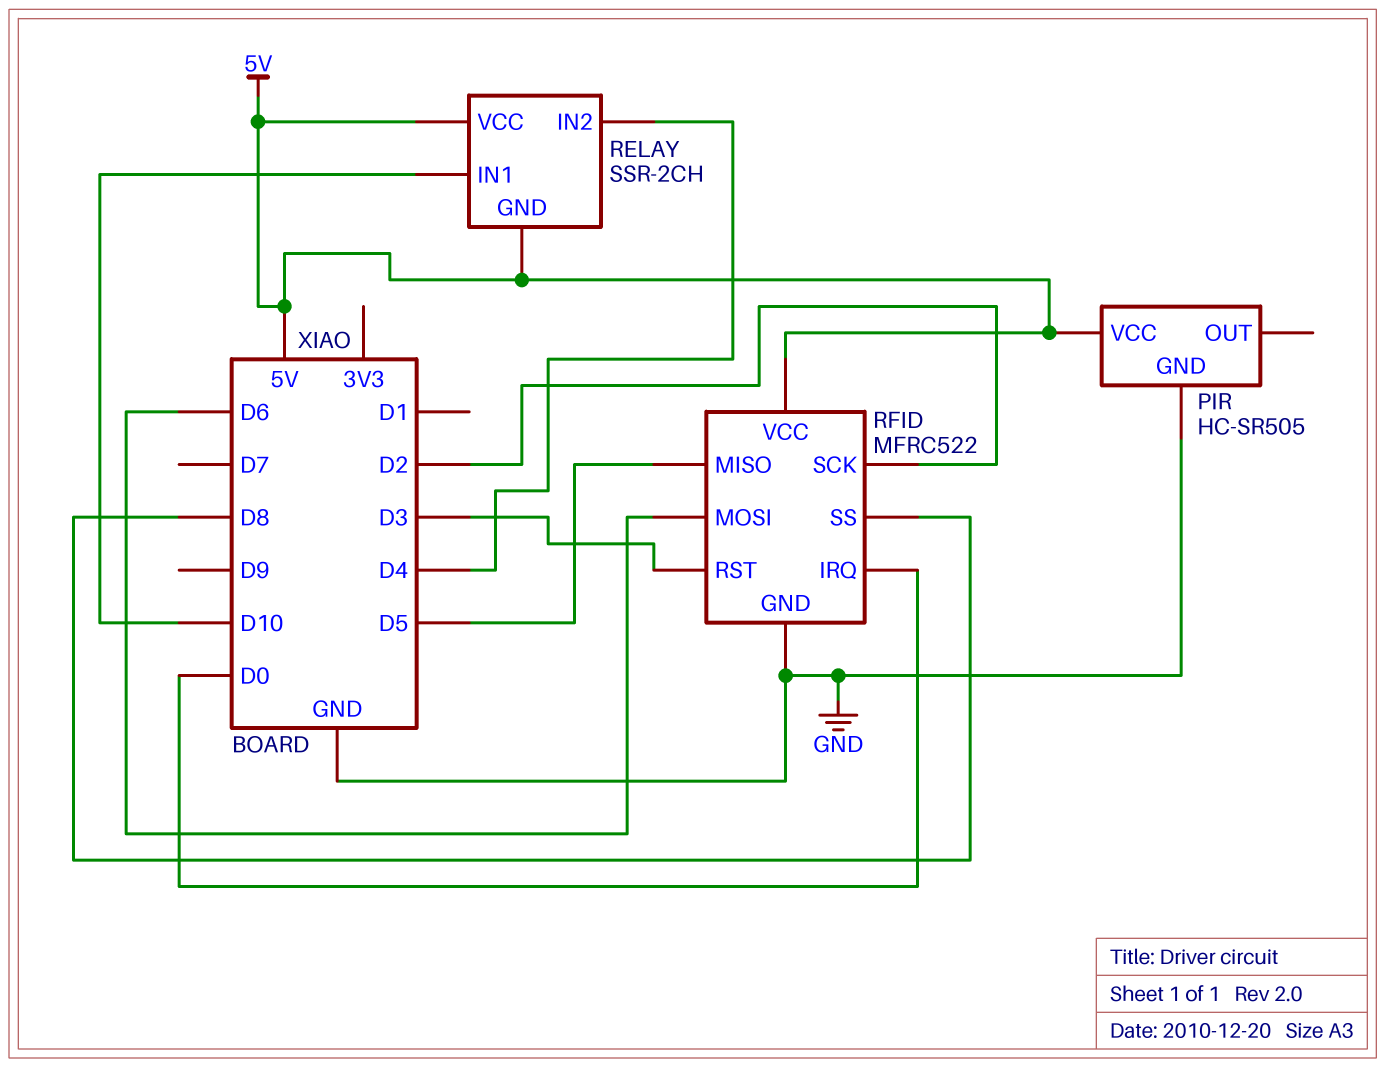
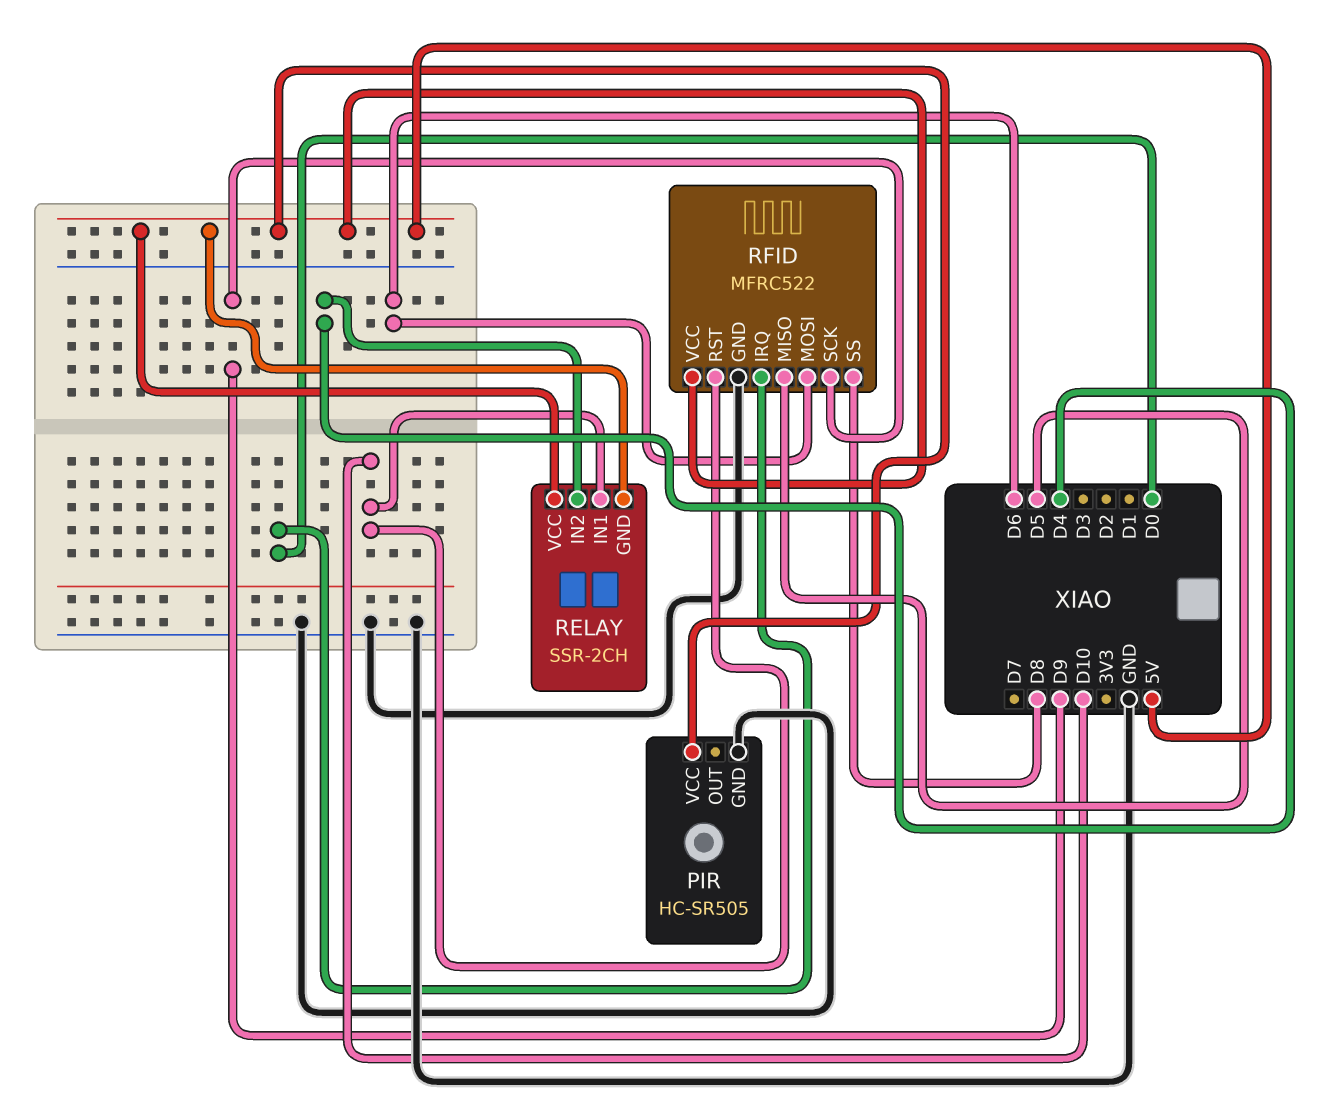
RFID pin RST: D3 -> D10
RFID pin SCK: D2 -> D9

